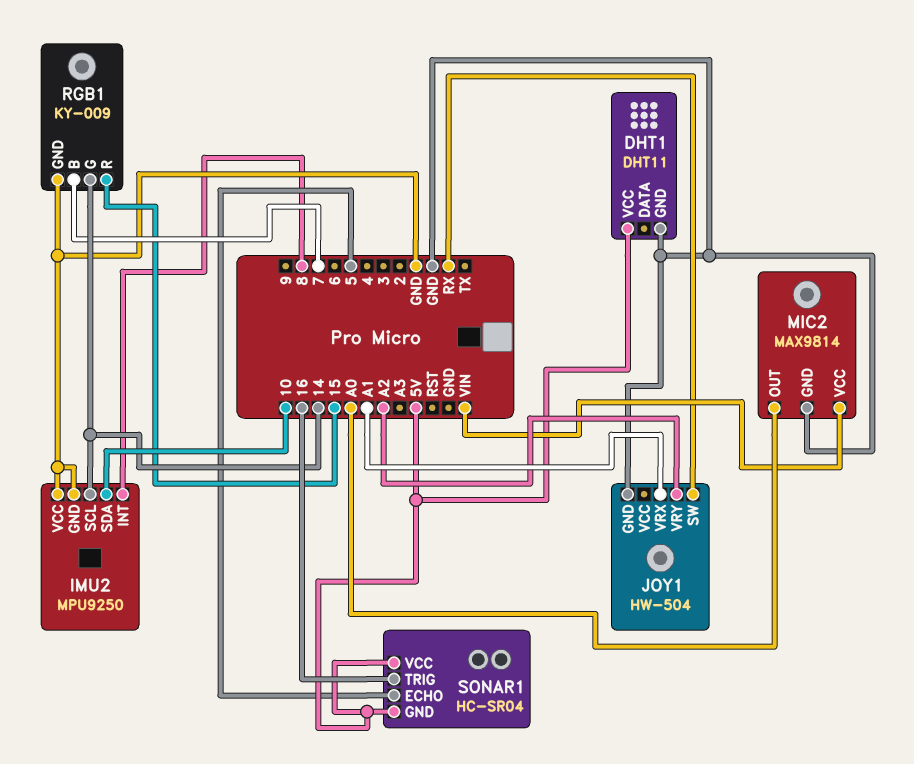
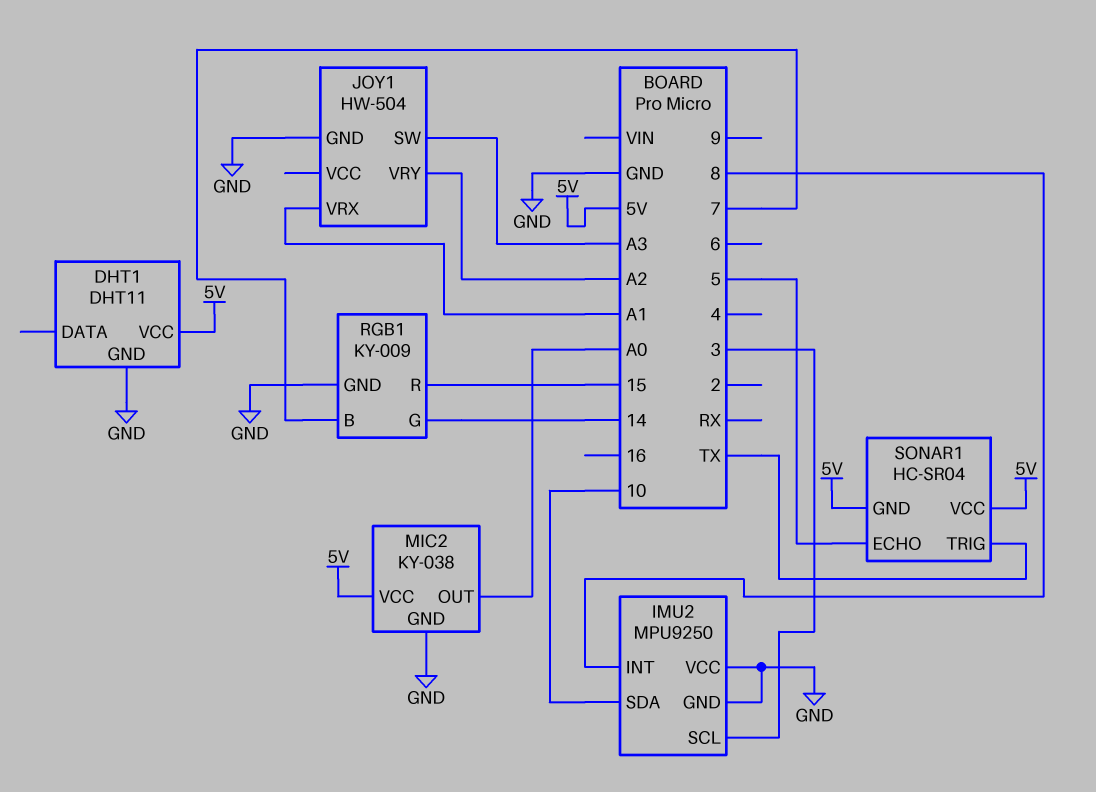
IMU2 pin SCL: 14 -> 3
JOY1 pin SW: RX -> A3
MIC2: MAX9814 -> KY-038
MIC2 pin VCC: VIN -> 5V
SONAR1 pin TRIG: 16 -> TX

